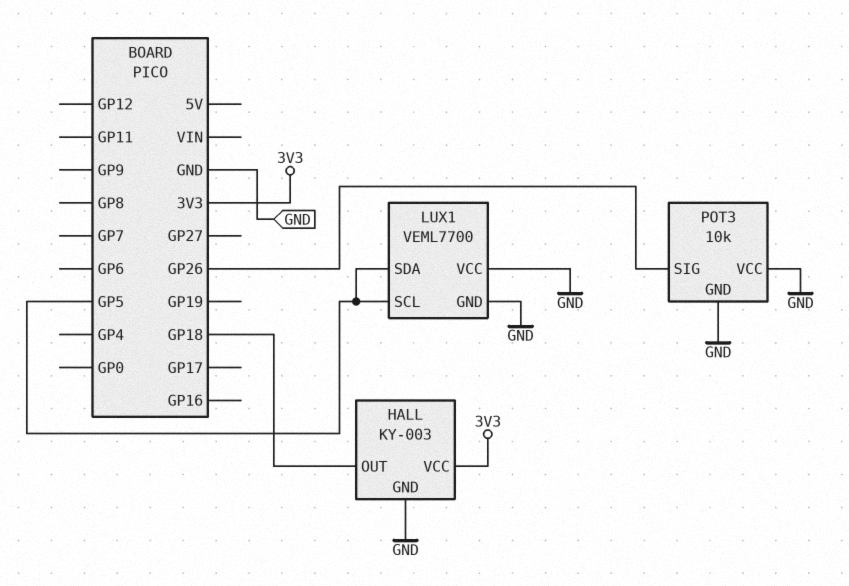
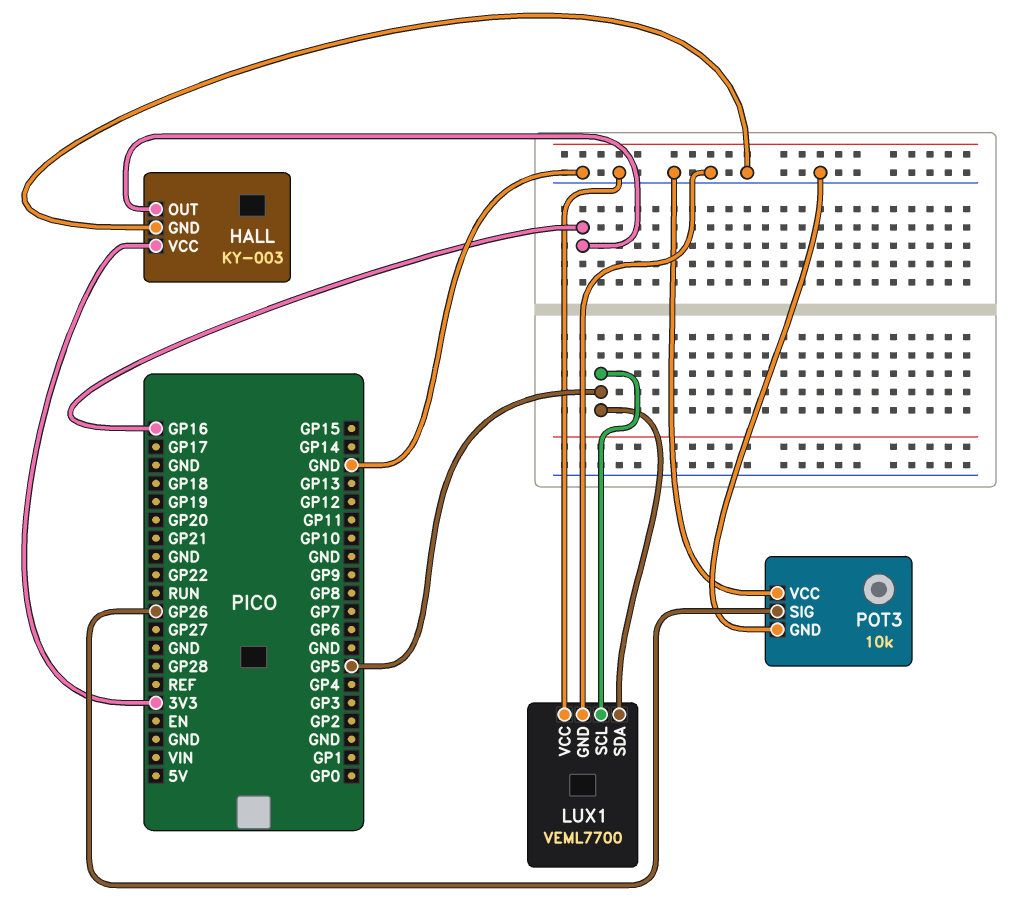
HALL pin OUT: GP18 -> GP16

